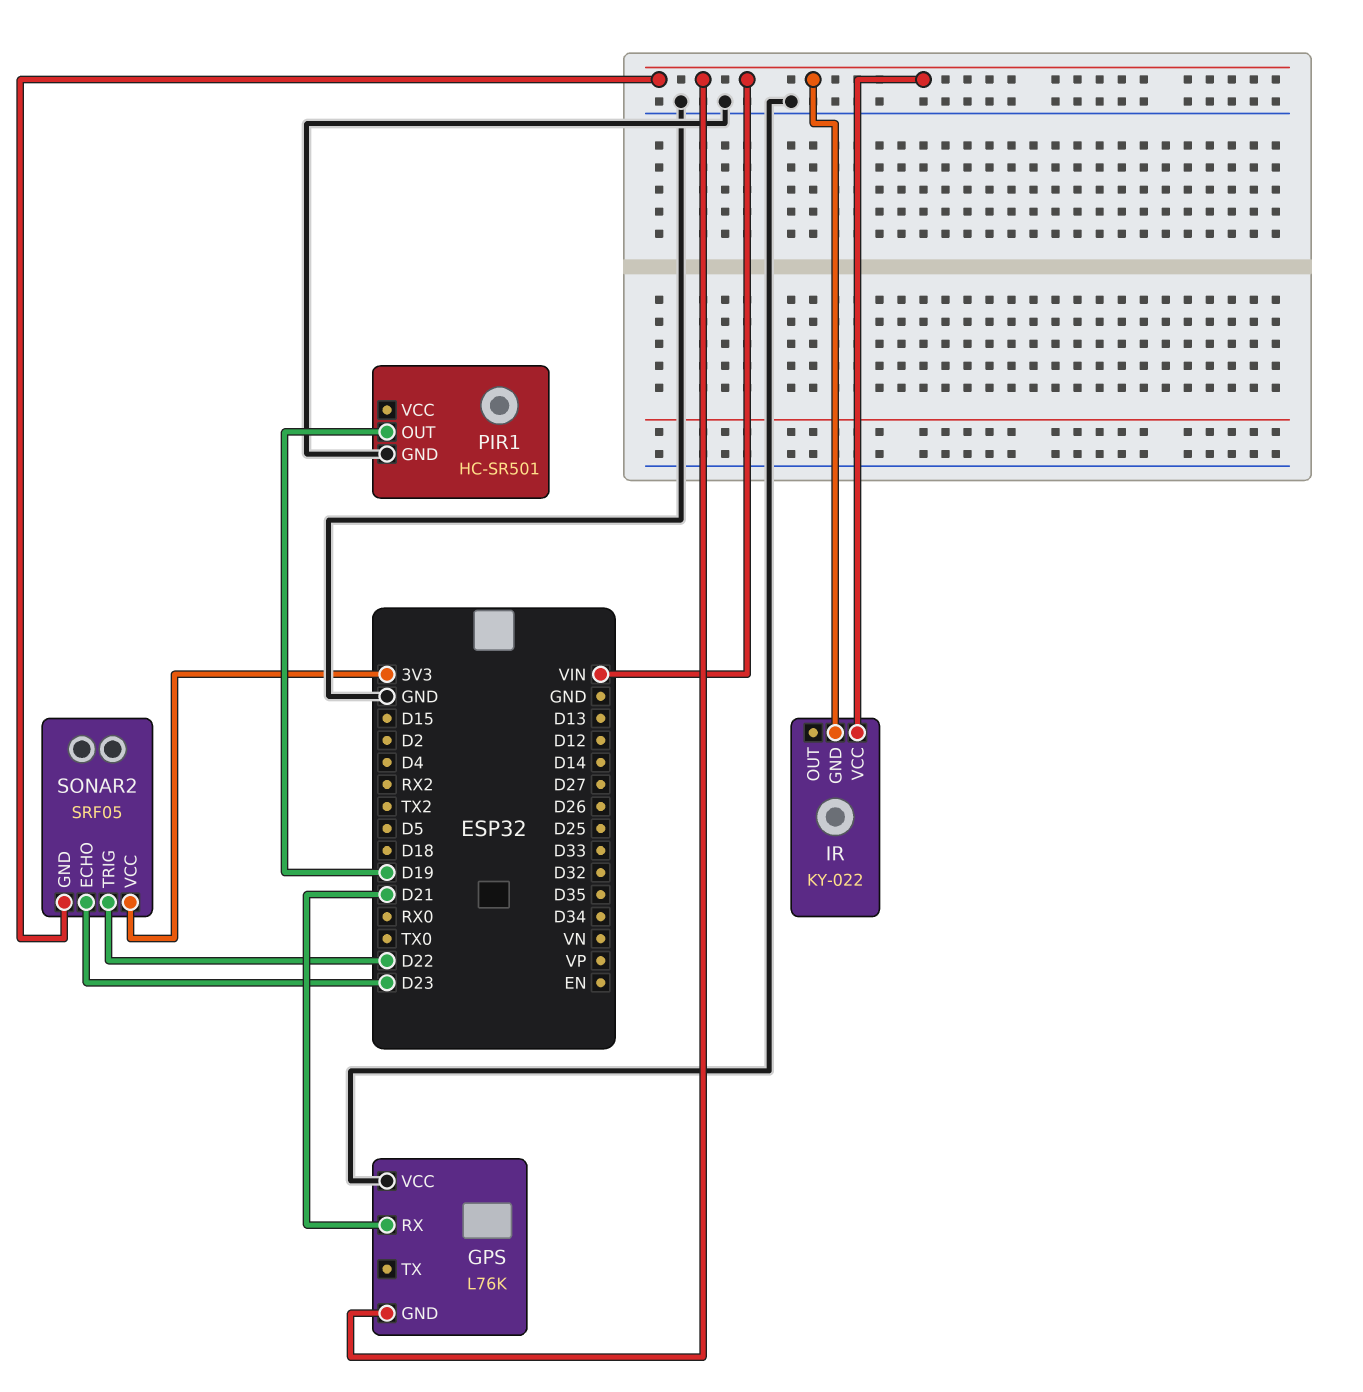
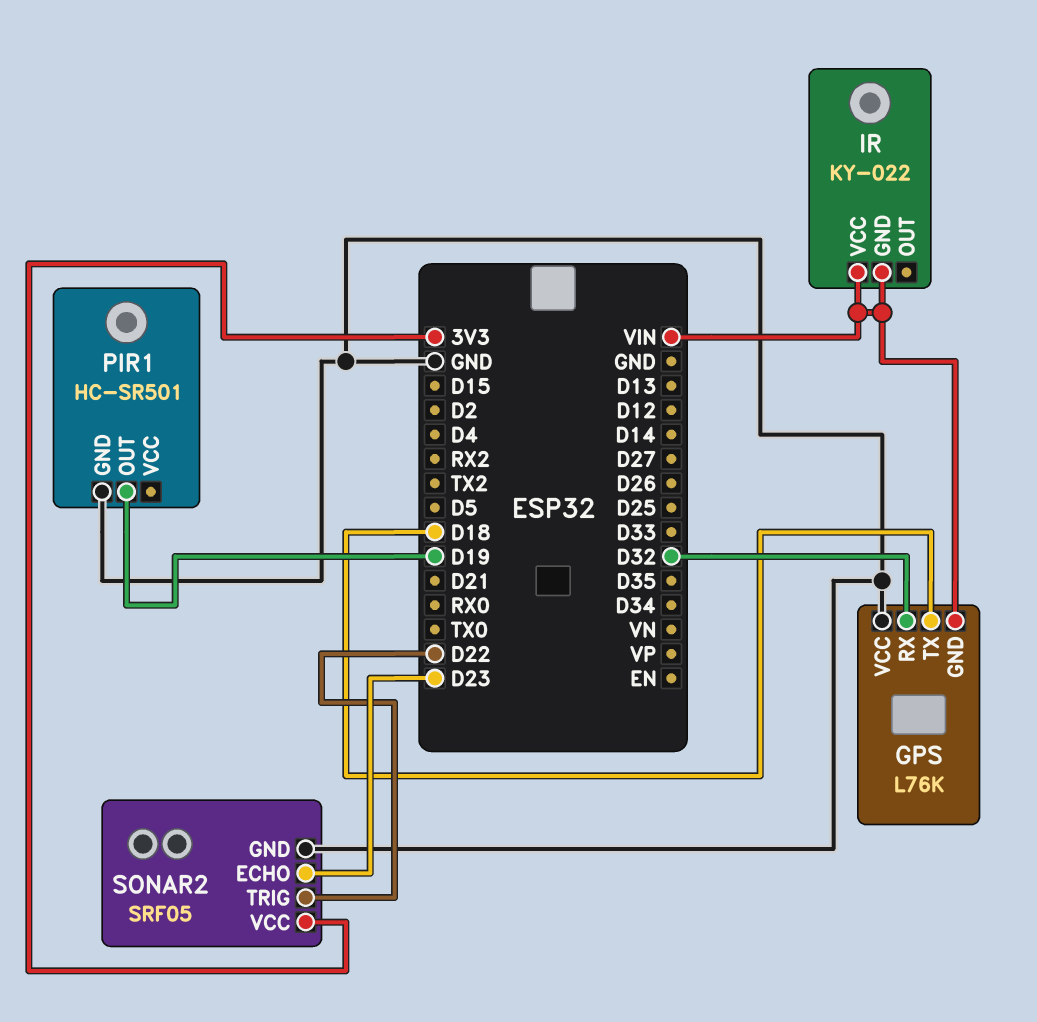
GPS pin RX: D21 -> D32
GPS pin TX: none -> D18
SONAR2 pin GND: VIN -> GND

